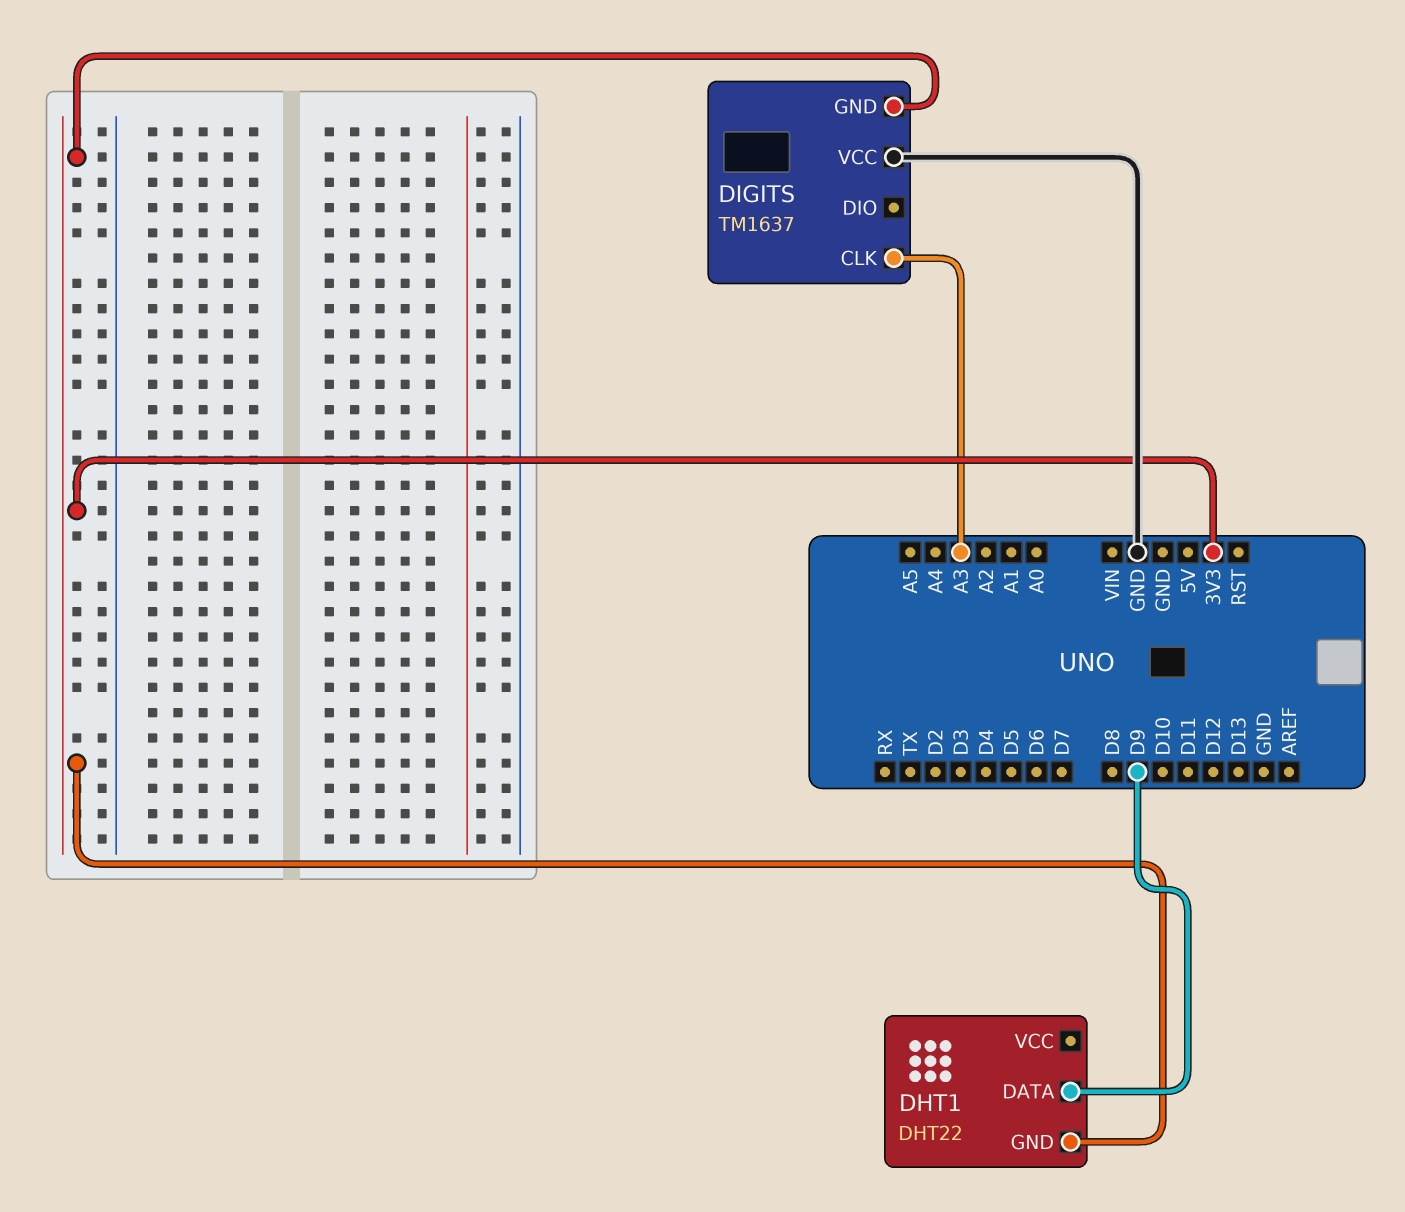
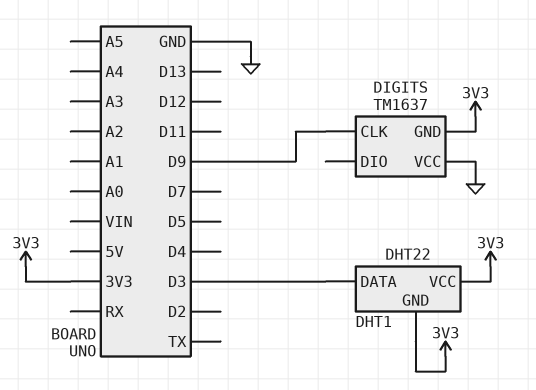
DHT1 pin DATA: D9 -> D3
DHT1 pin VCC: none -> 3V3
DIGITS pin CLK: A3 -> D9

